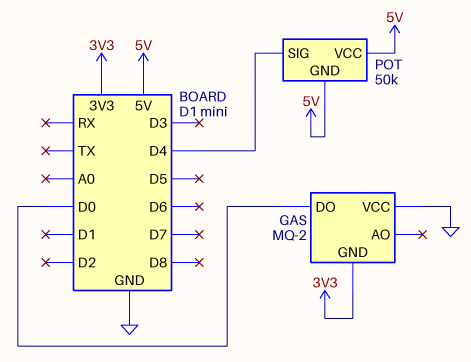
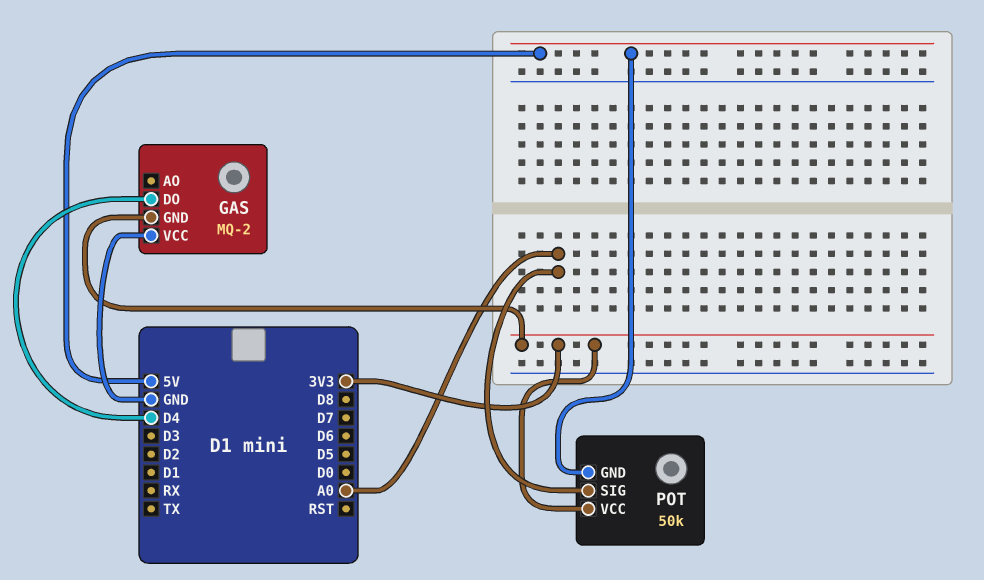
GAS pin DO: D0 -> D4
POT pin SIG: D4 -> A0
POT pin VCC: 5V -> 3V3

